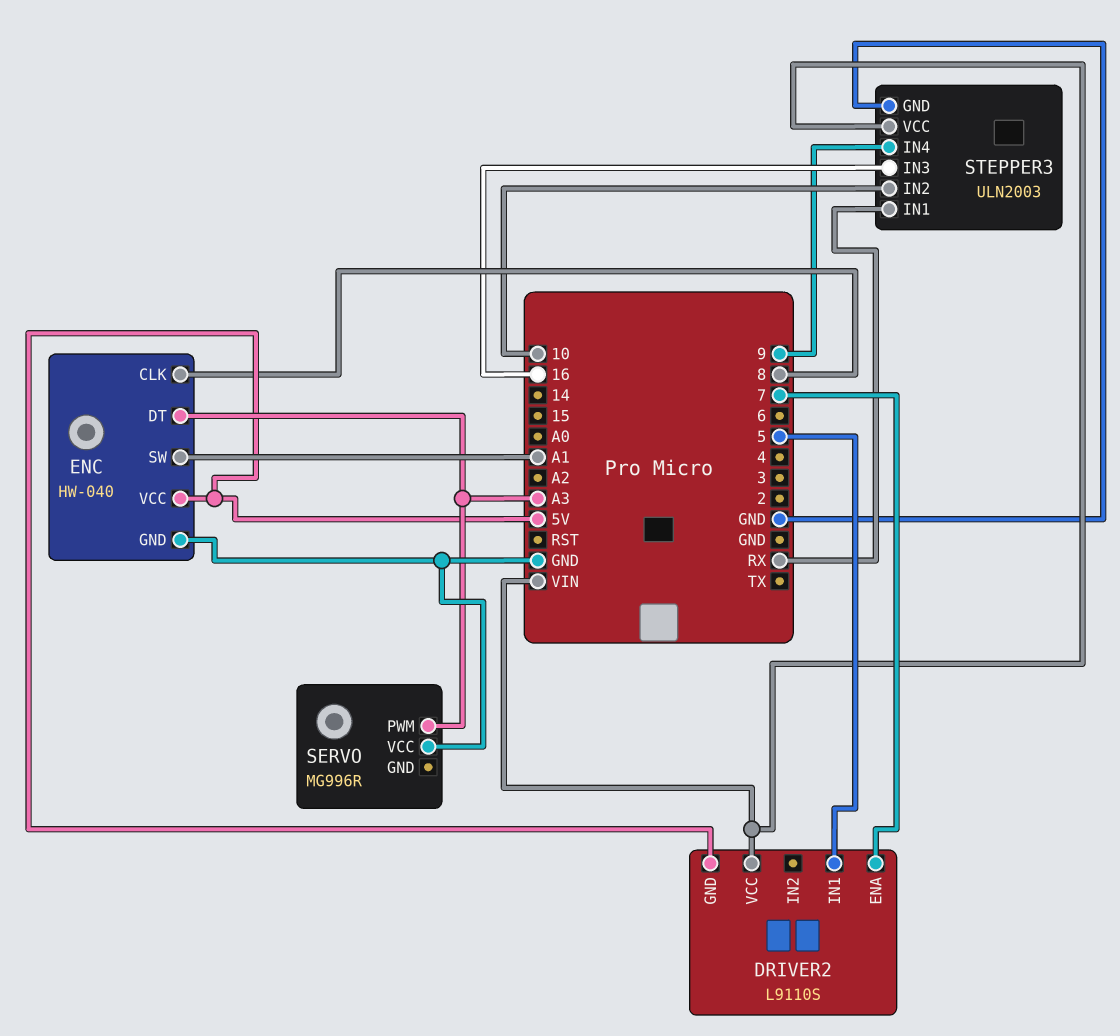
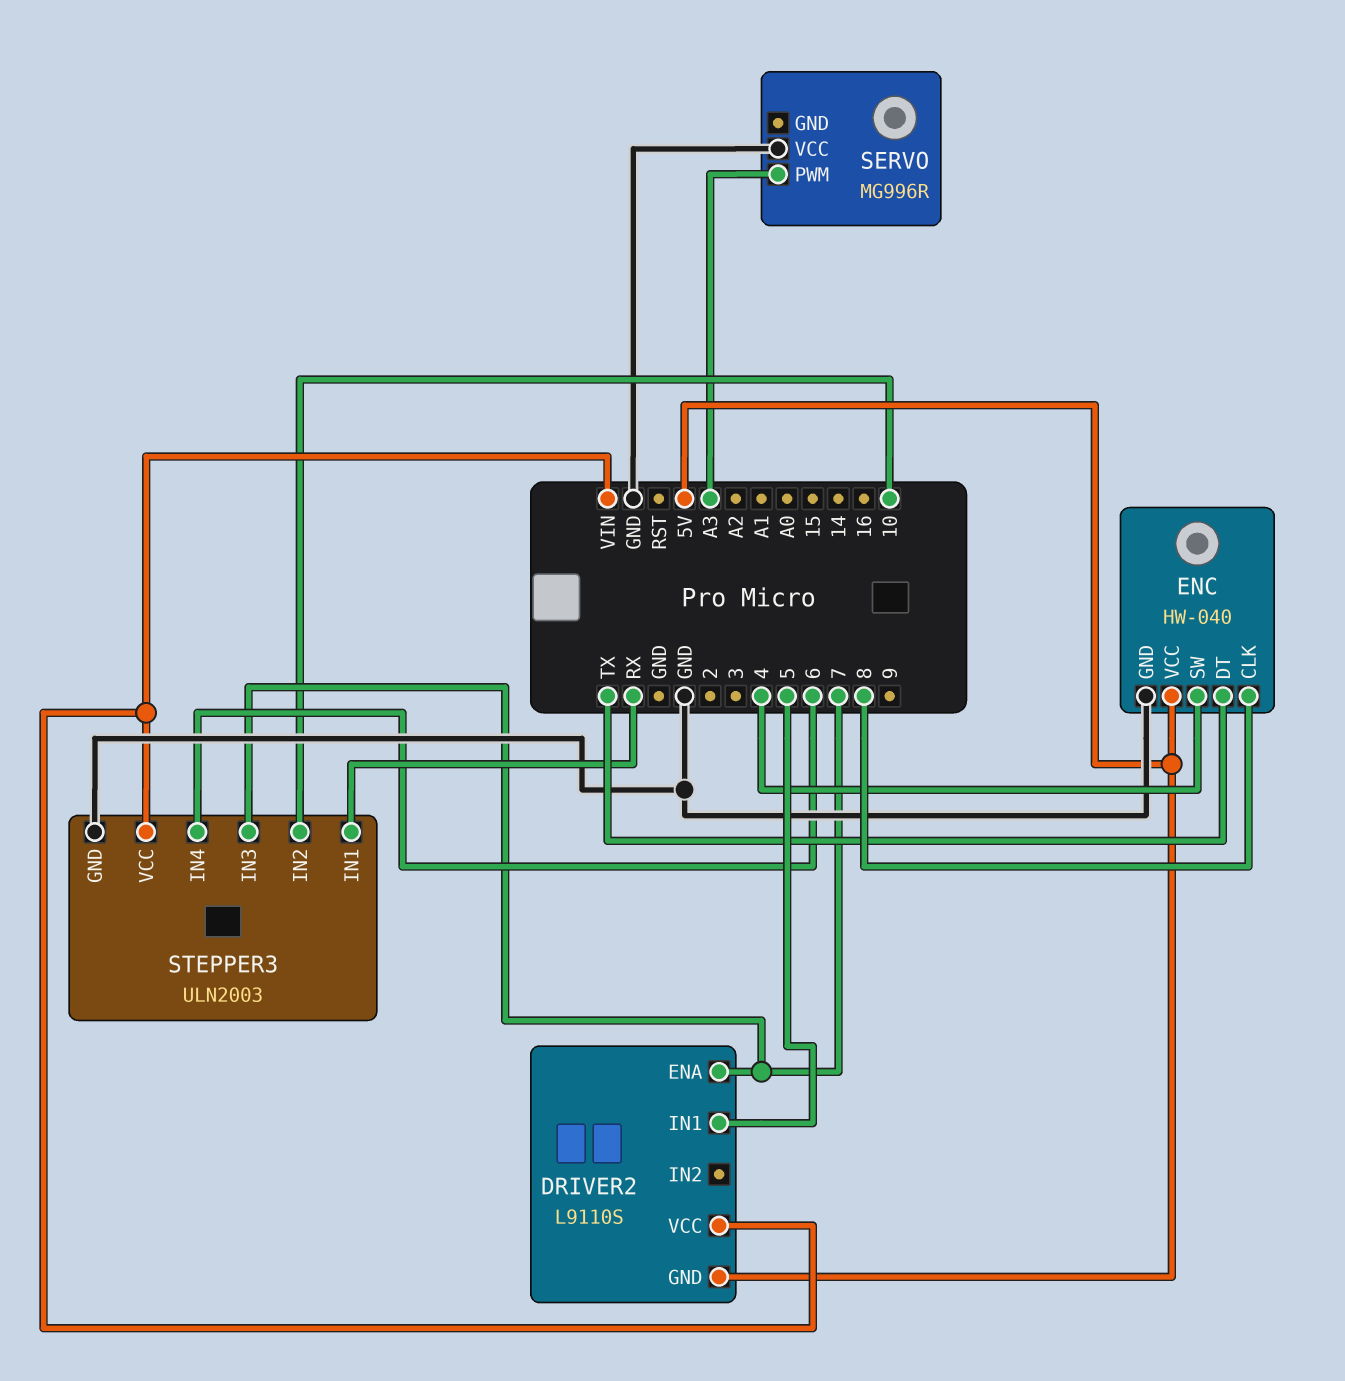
ENC pin DT: A3 -> TX
ENC pin SW: A1 -> 4
STEPPER3 pin IN3: 16 -> 7
STEPPER3 pin IN4: 9 -> 6

